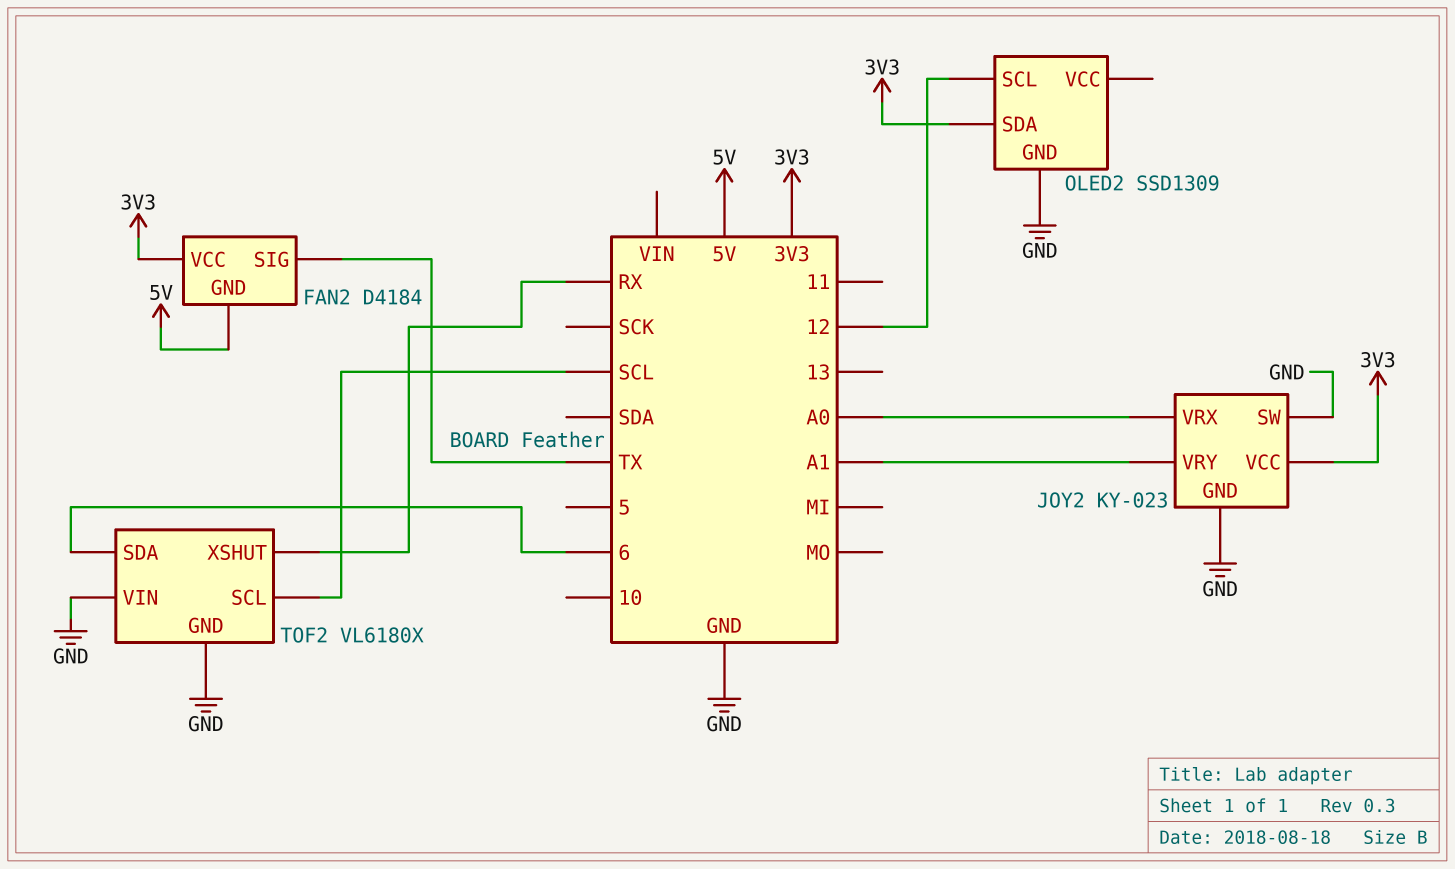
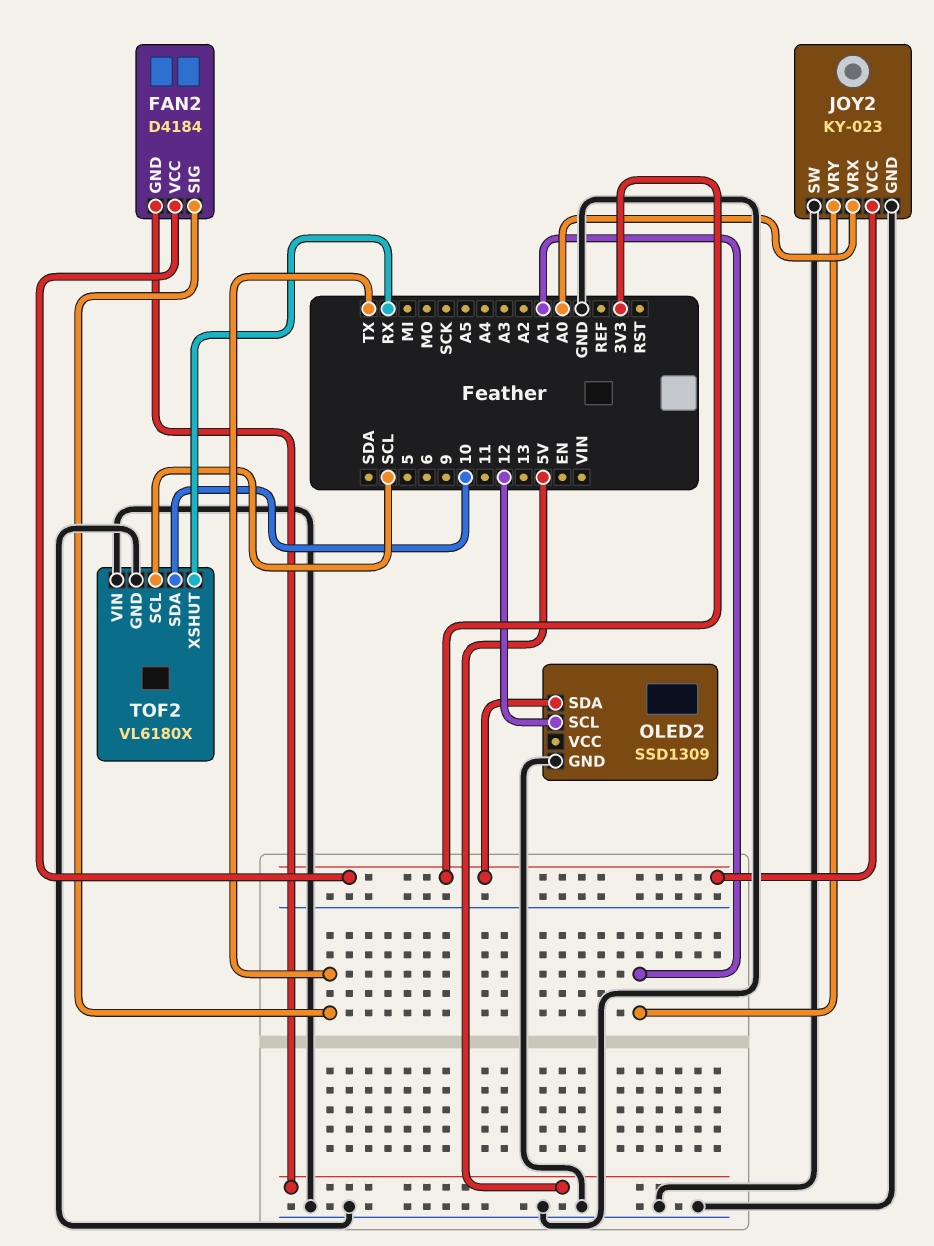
TOF2 pin SDA: 6 -> 10

